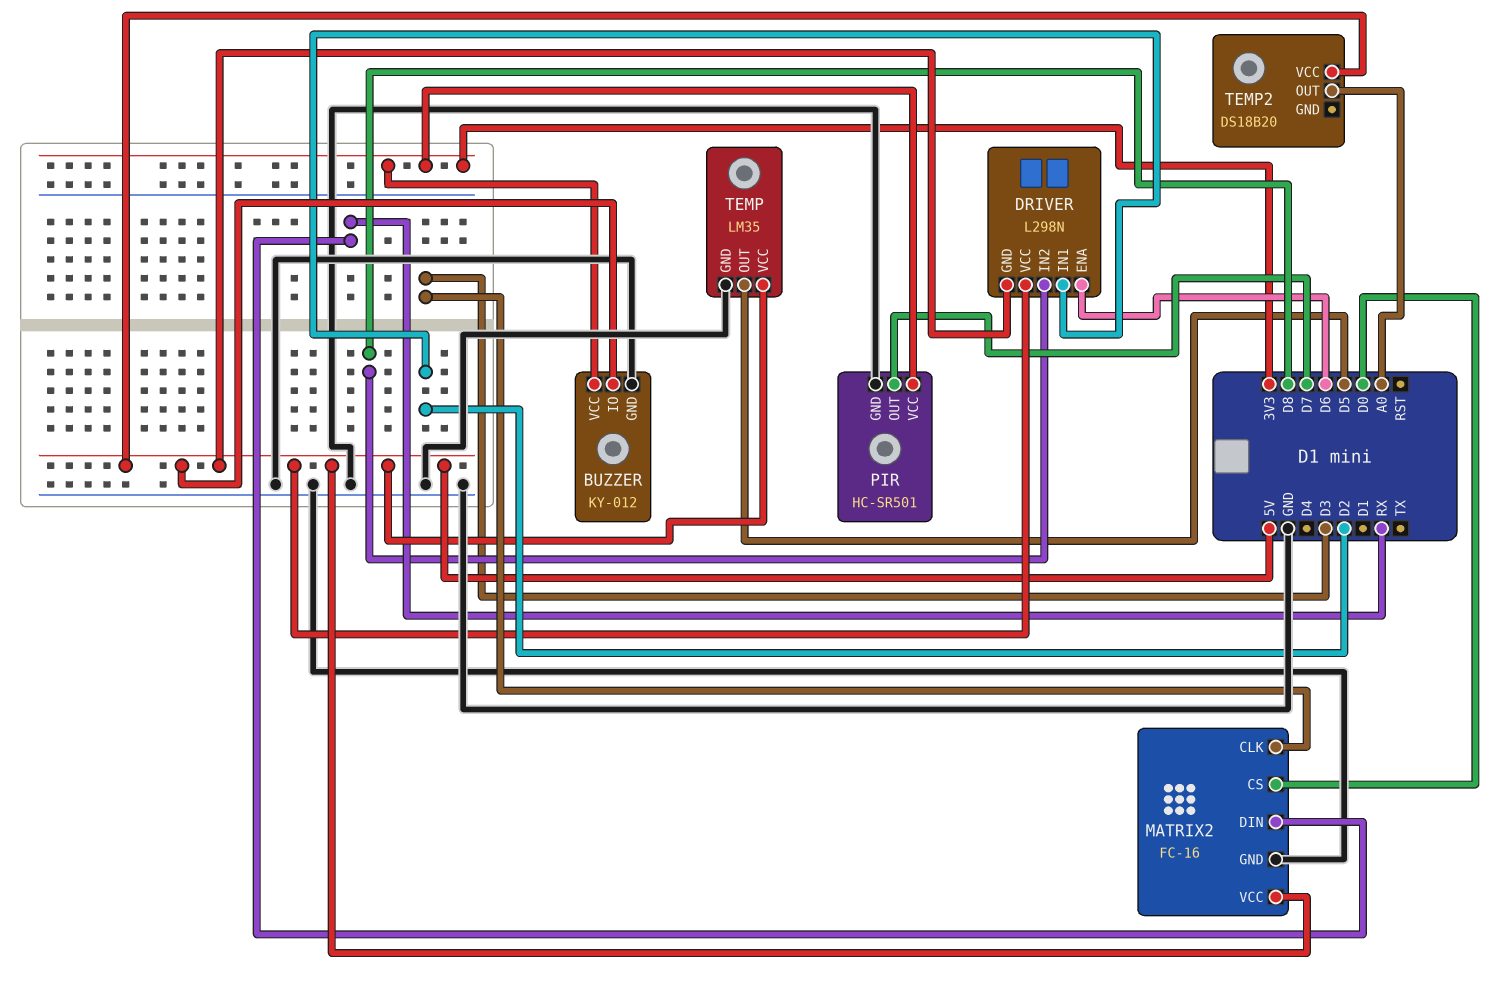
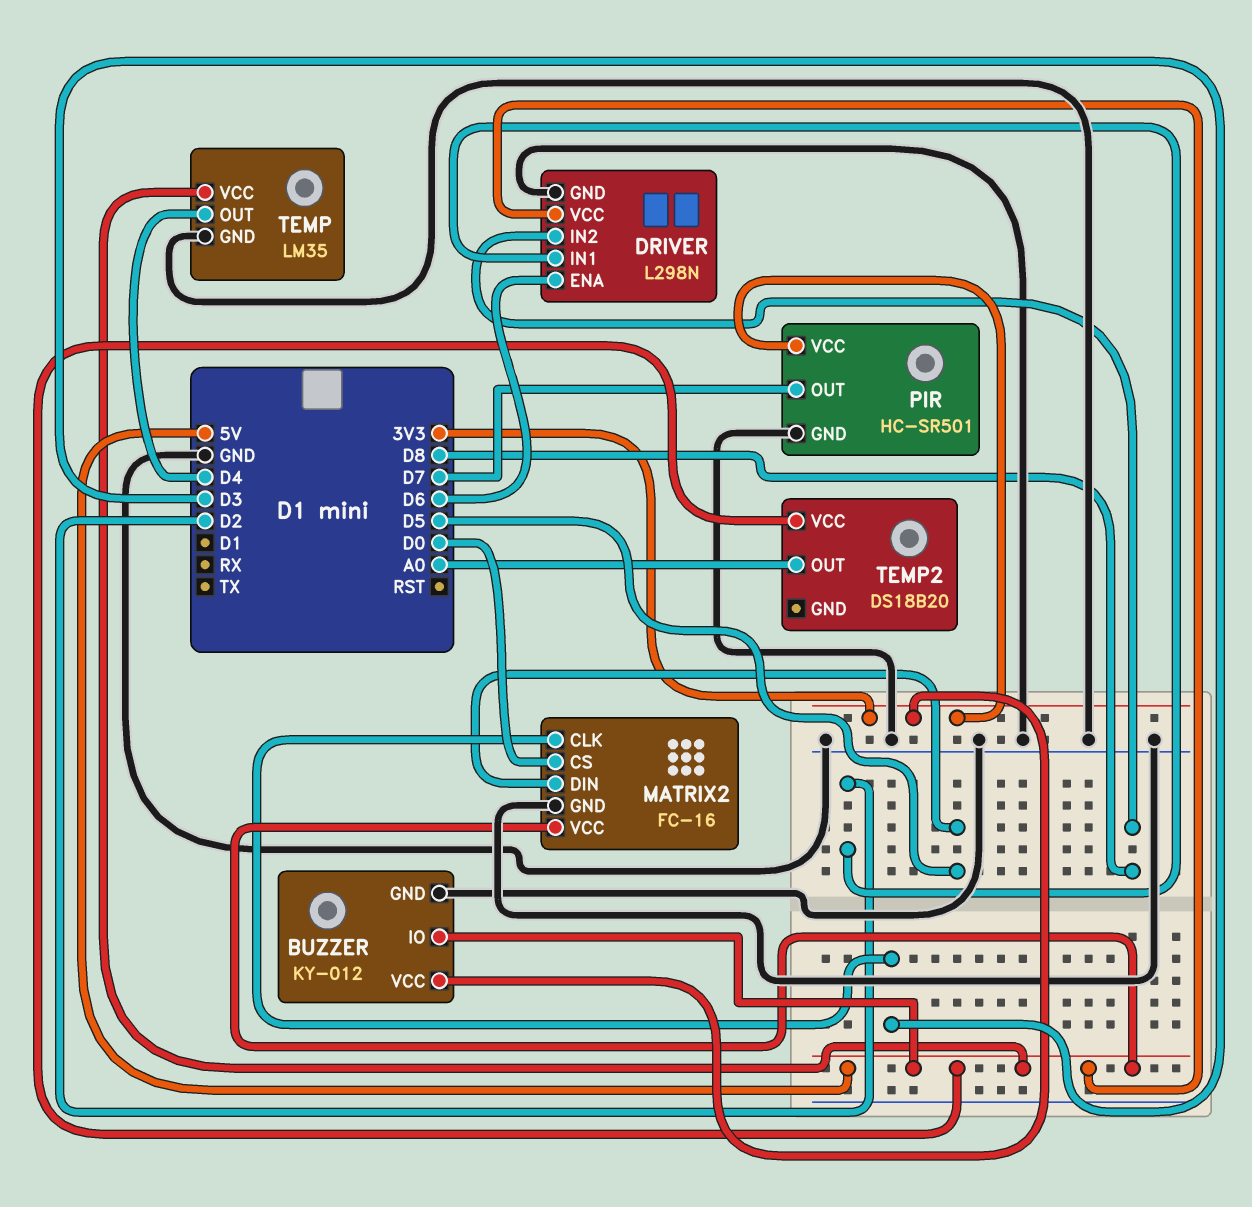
DRIVER pin GND: 5V -> GND
MATRIX2 pin DIN: RX -> D5
TEMP pin OUT: D5 -> D4

